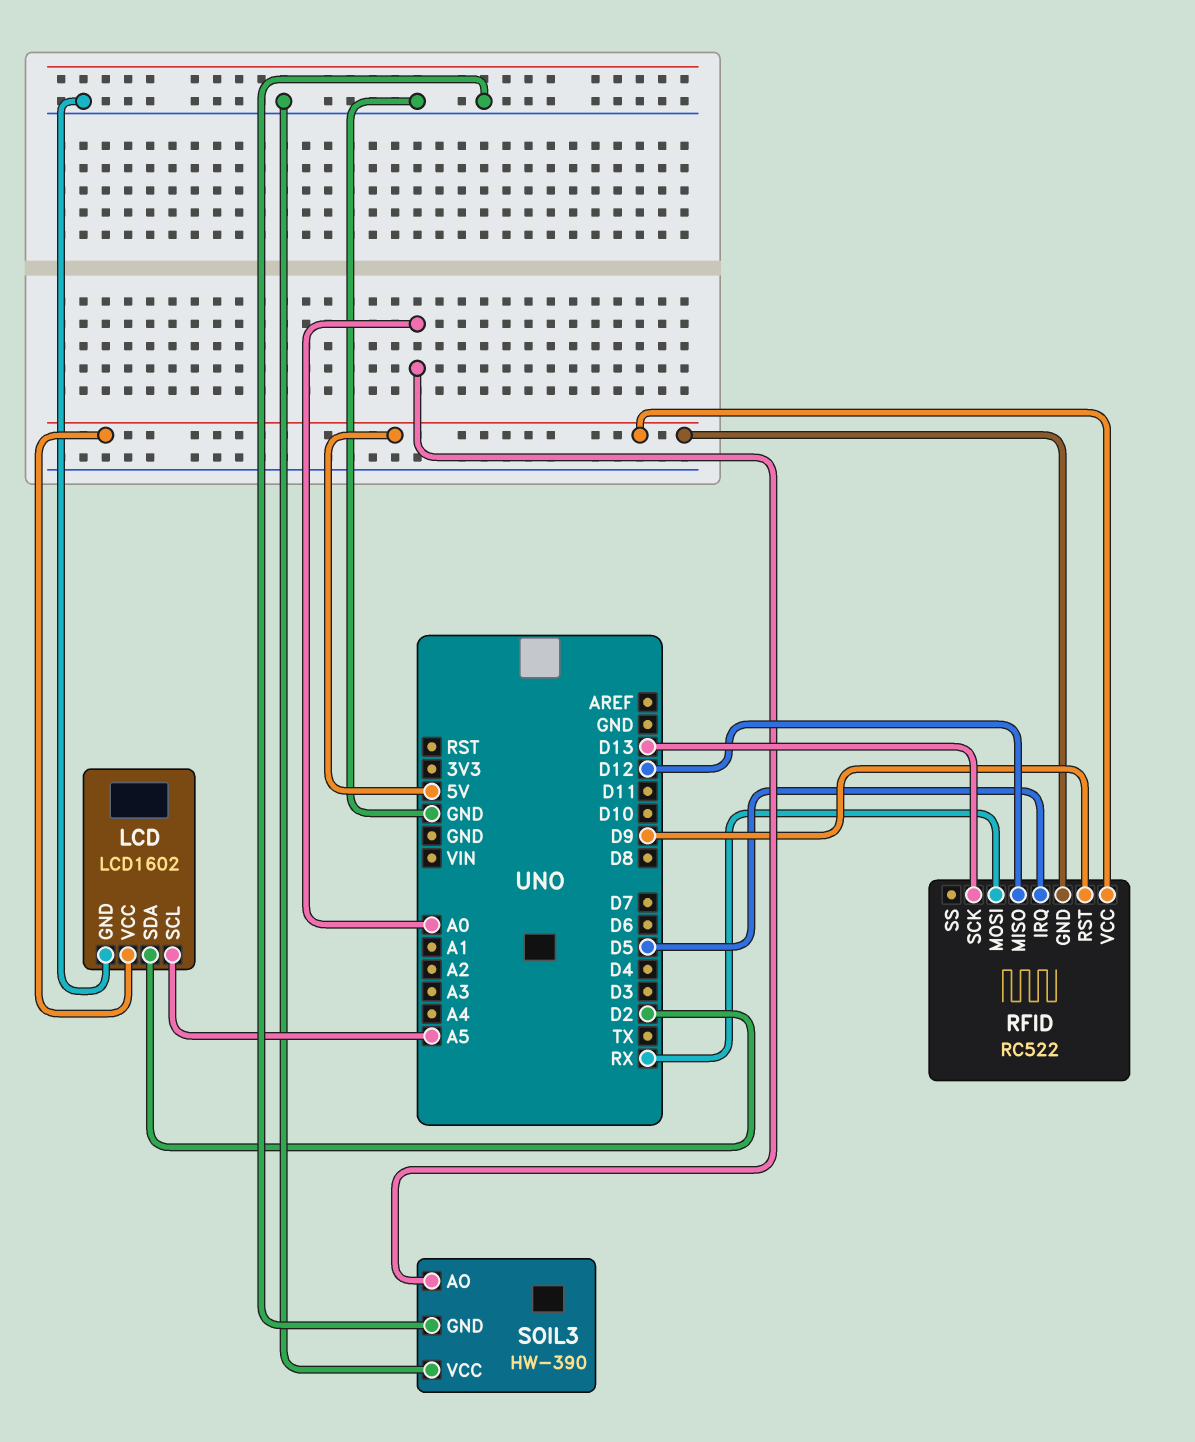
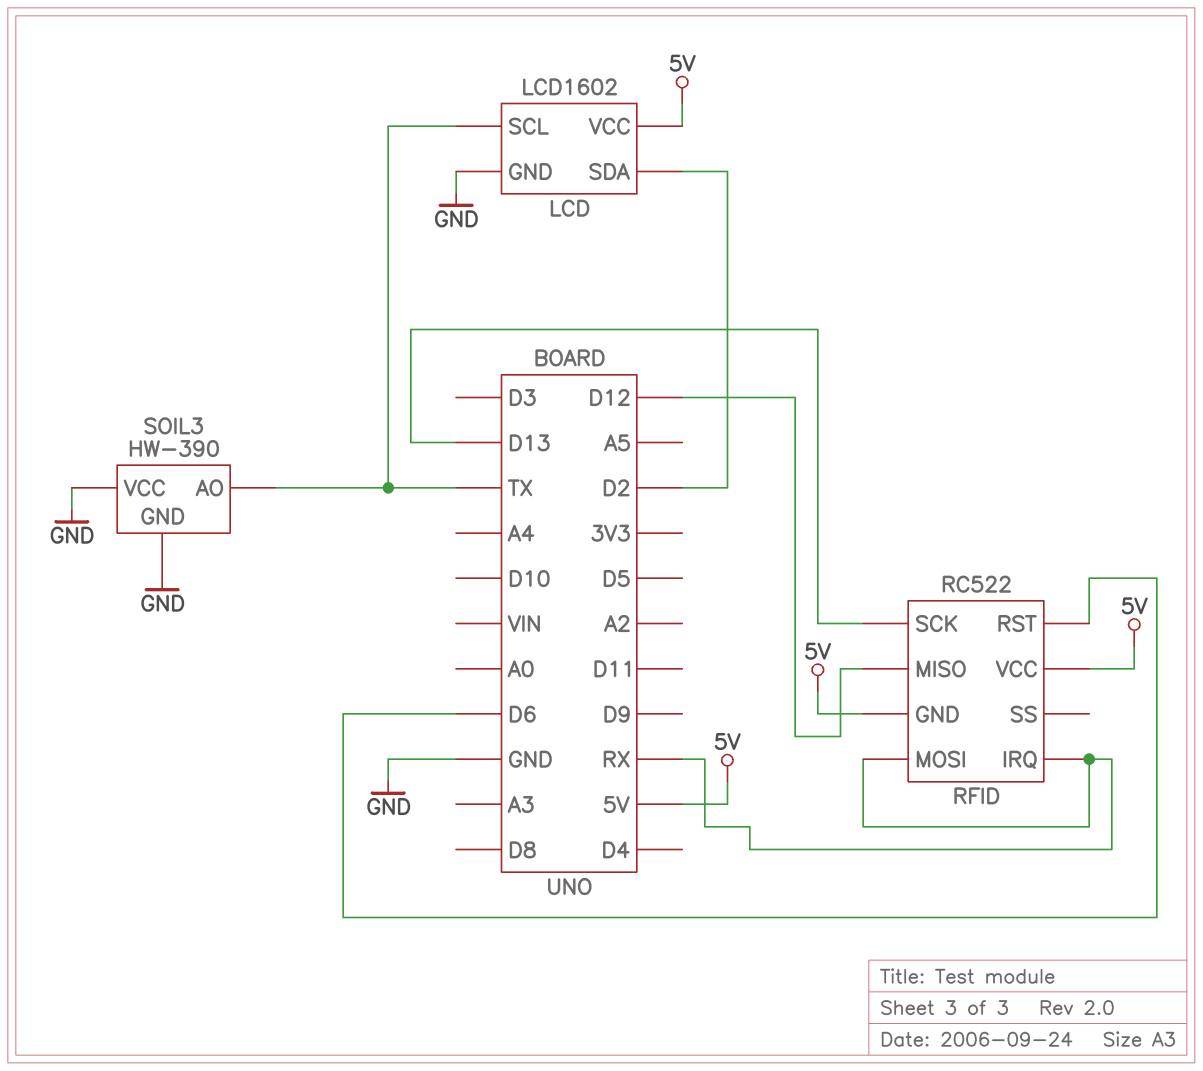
LCD pin SCL: A5 -> TX
RFID pin IRQ: D5 -> RX
RFID pin RST: D9 -> D6
SOIL3 pin AO: A0 -> TX

